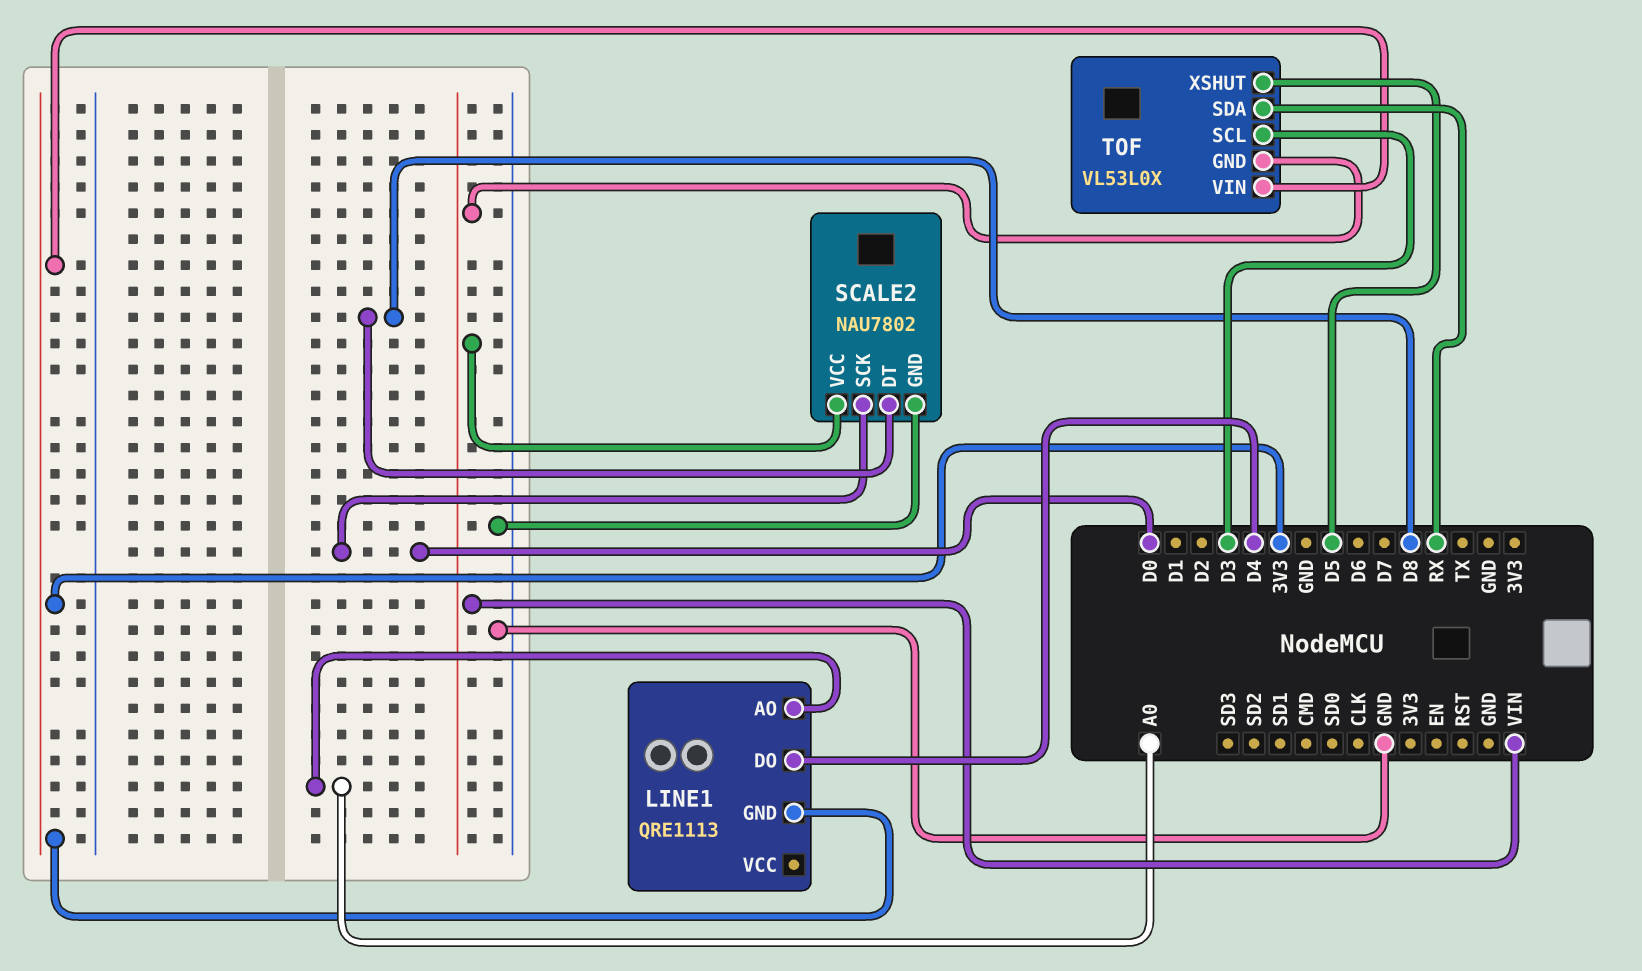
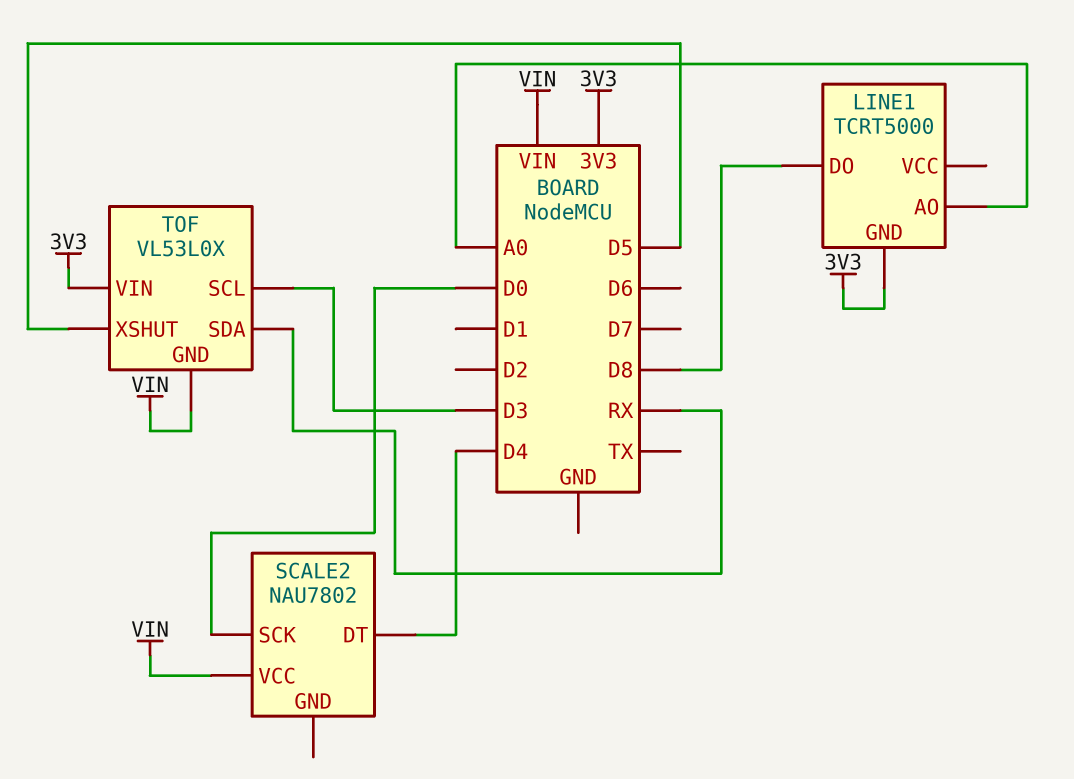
LINE1: QRE1113 -> TCRT5000
LINE1 pin DO: D4 -> D8
SCALE2 pin DT: D8 -> D4
SCALE2 pin GND: GND -> none

